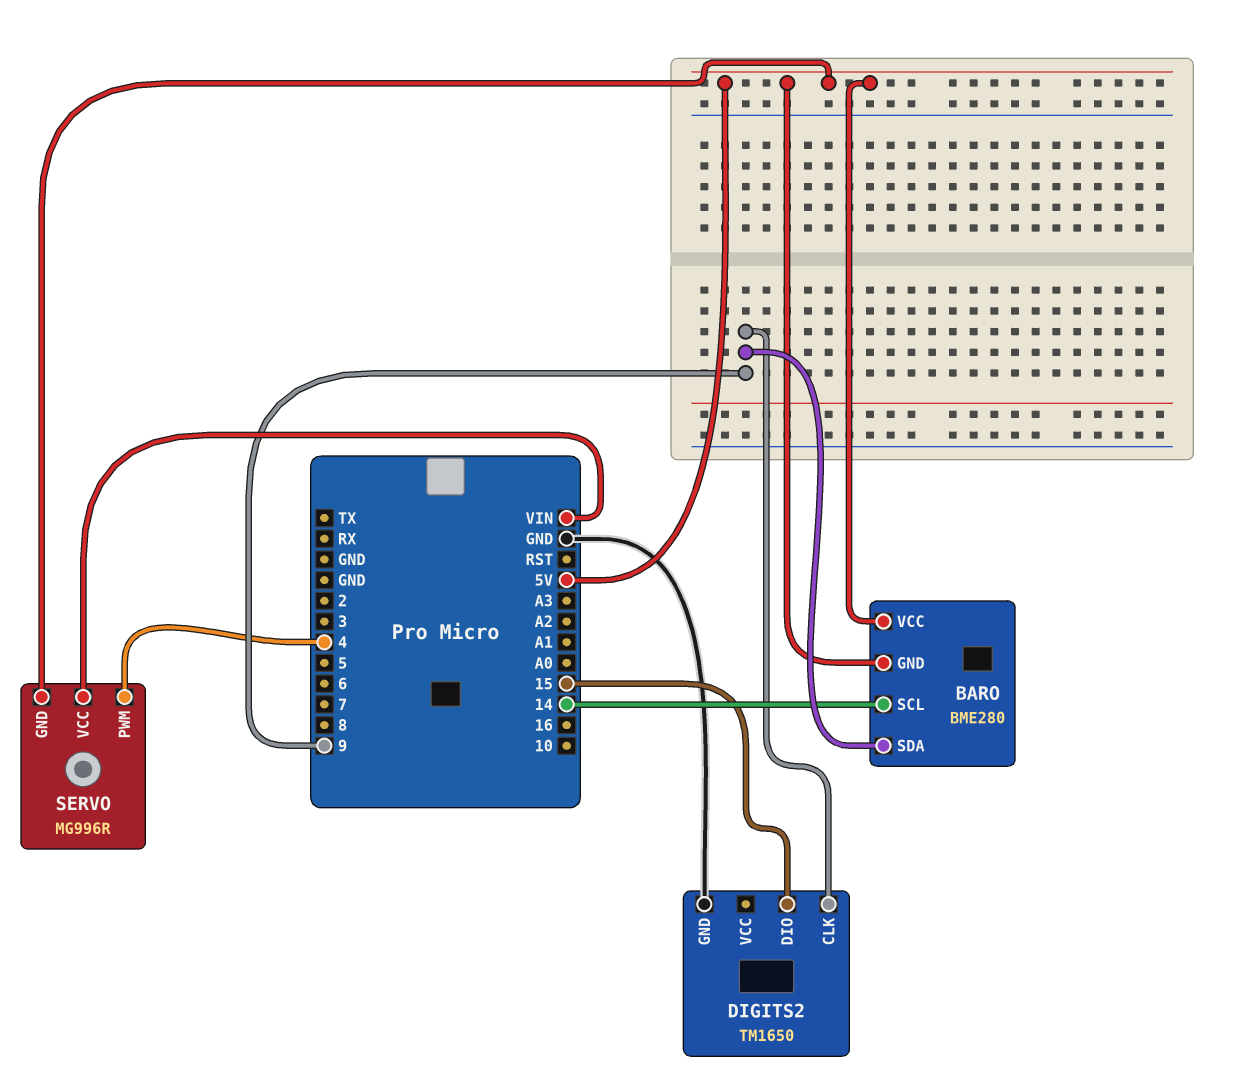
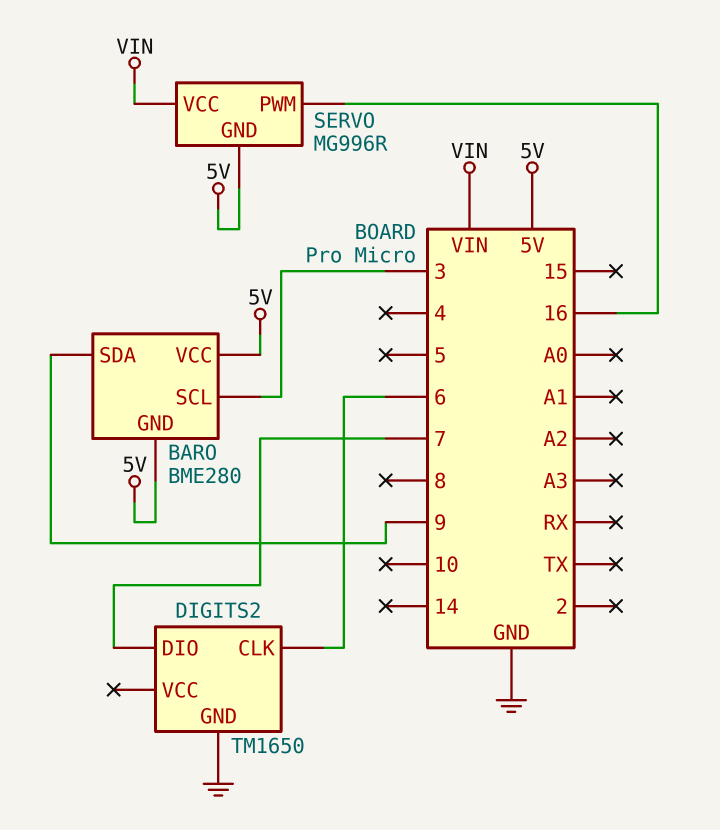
BARO pin SCL: 14 -> 3
DIGITS2 pin CLK: 9 -> 6
DIGITS2 pin DIO: 15 -> 7
SERVO pin PWM: 4 -> 16

